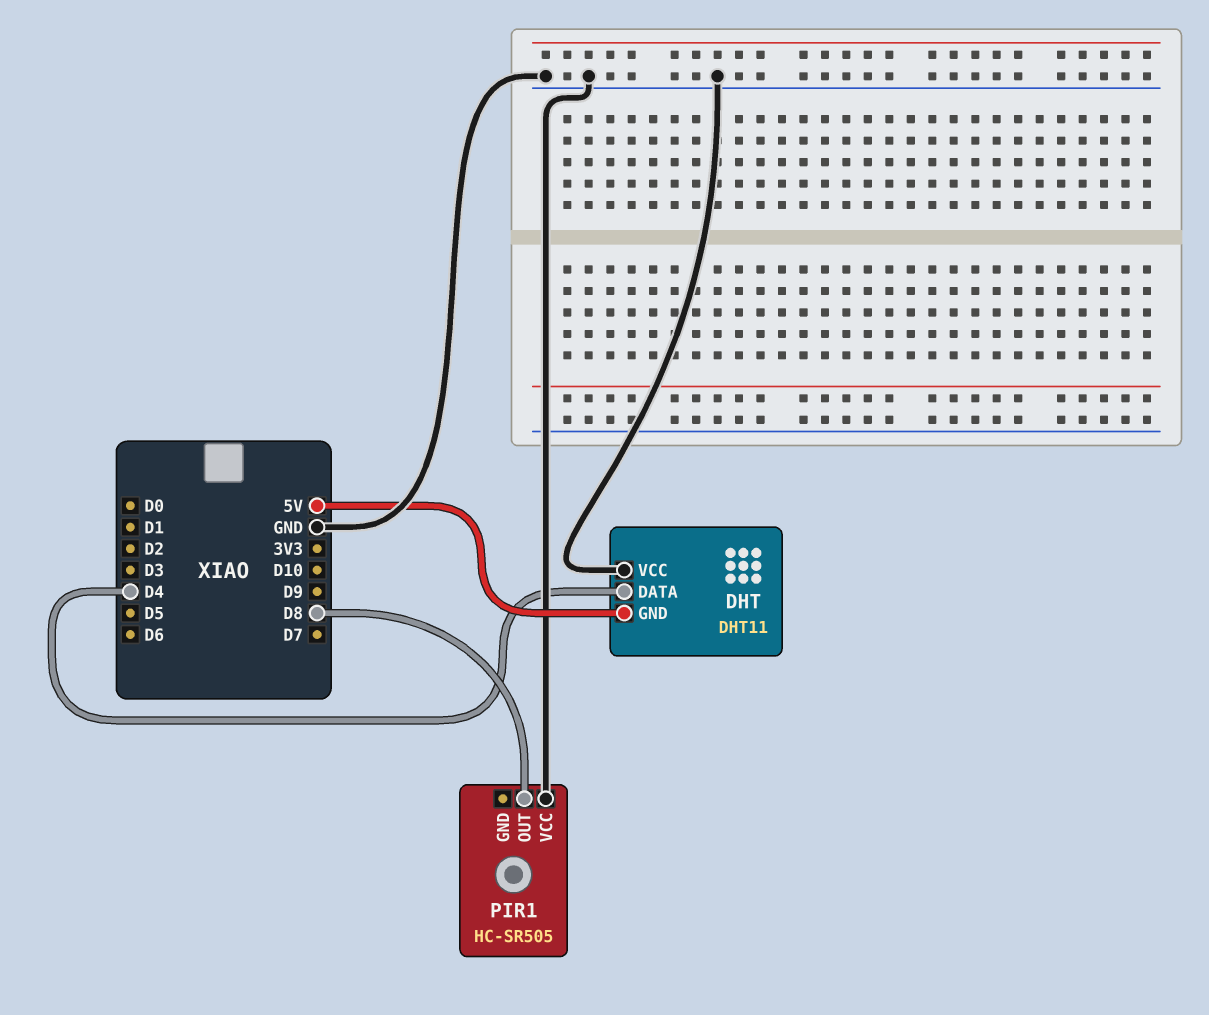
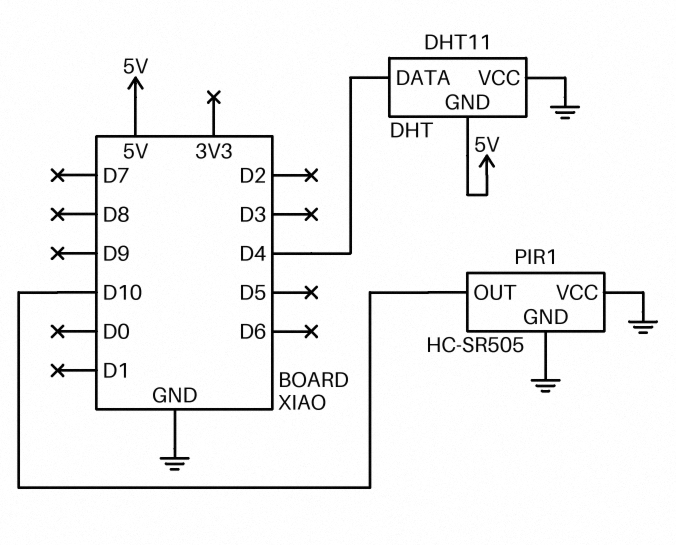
PIR1 pin GND: none -> GND
PIR1 pin OUT: D8 -> D10

